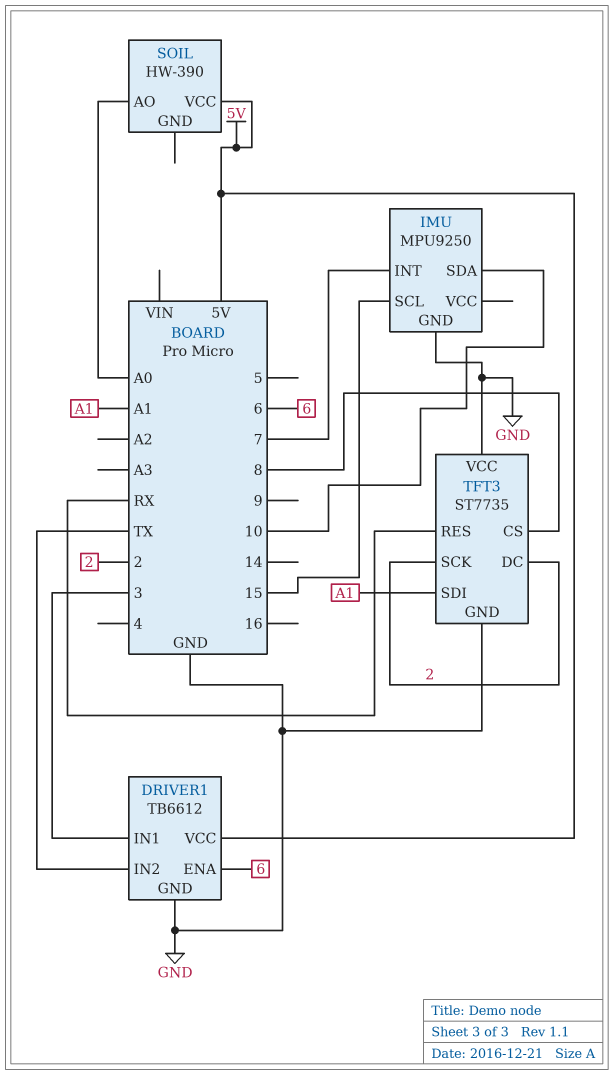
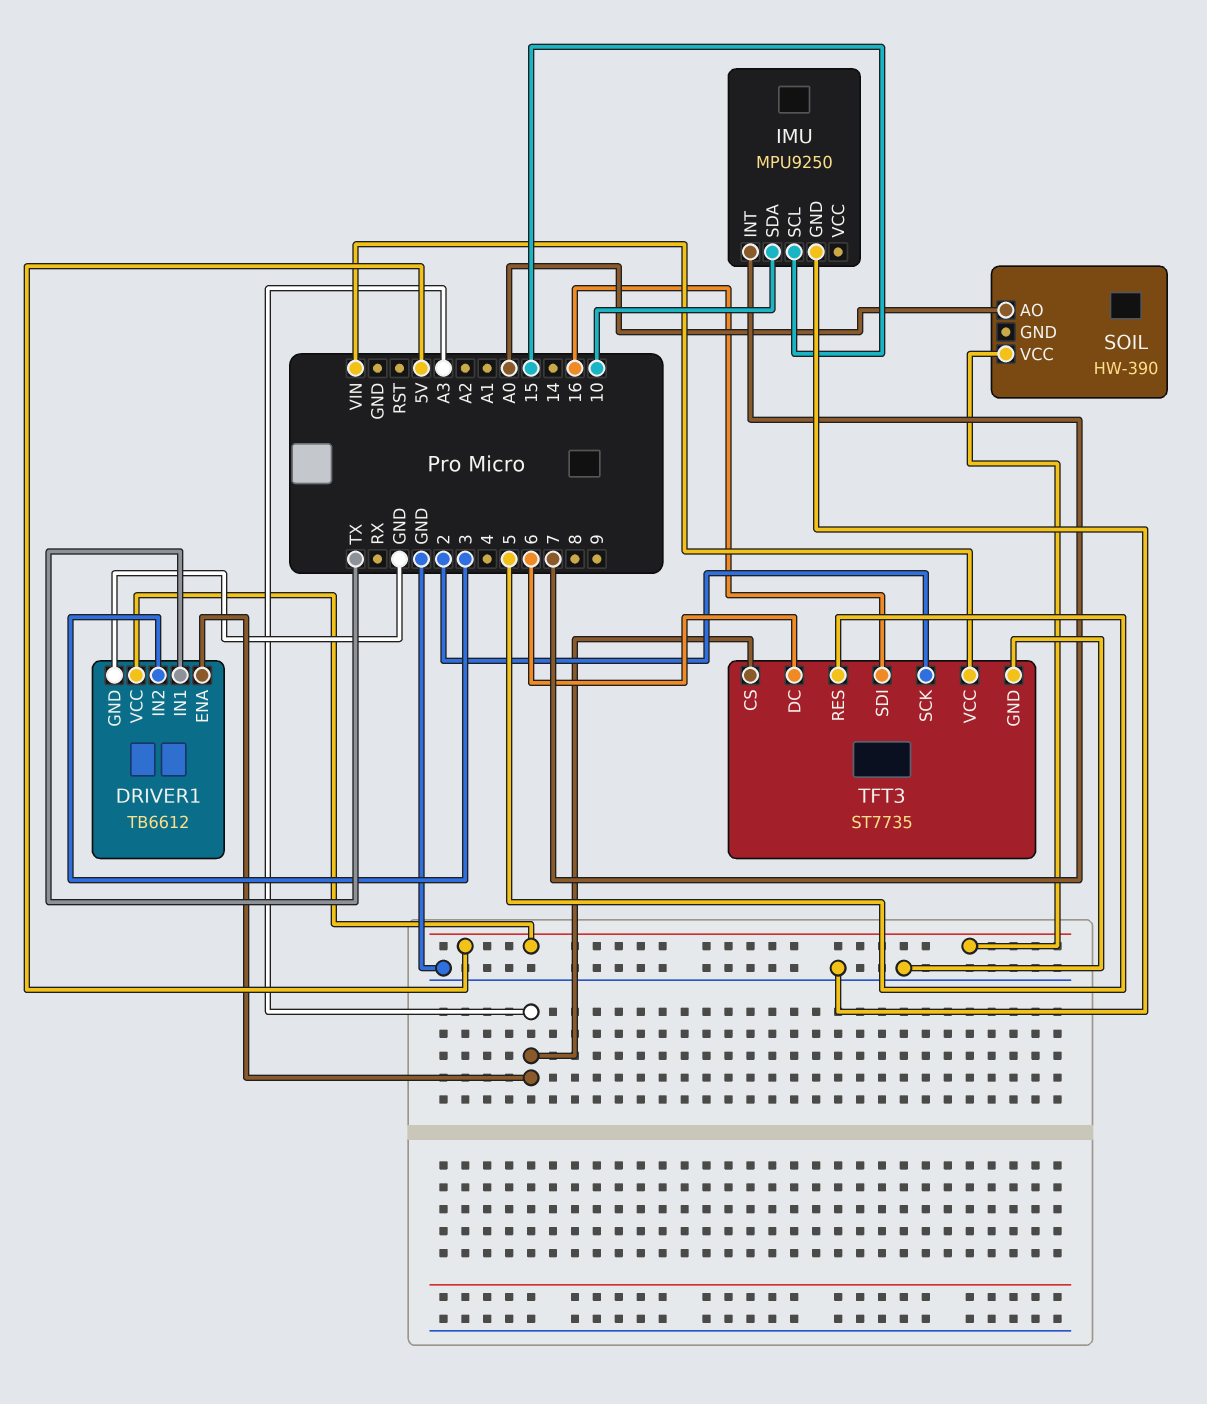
DRIVER1 pin ENA: 6 -> A3
DRIVER1 pin IN1: 3 -> TX
DRIVER1 pin IN2: TX -> 3
TFT3 pin CS: 8 -> A3
TFT3 pin DC: 2 -> 6
TFT3 pin RES: RX -> 5
TFT3 pin SDI: A1 -> 16
TFT3 pin VCC: GND -> VIN

